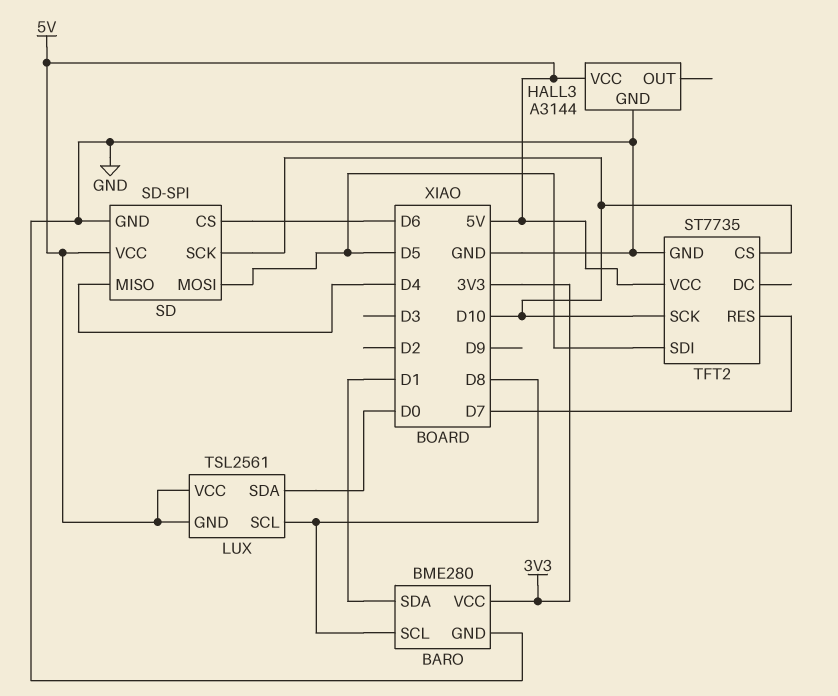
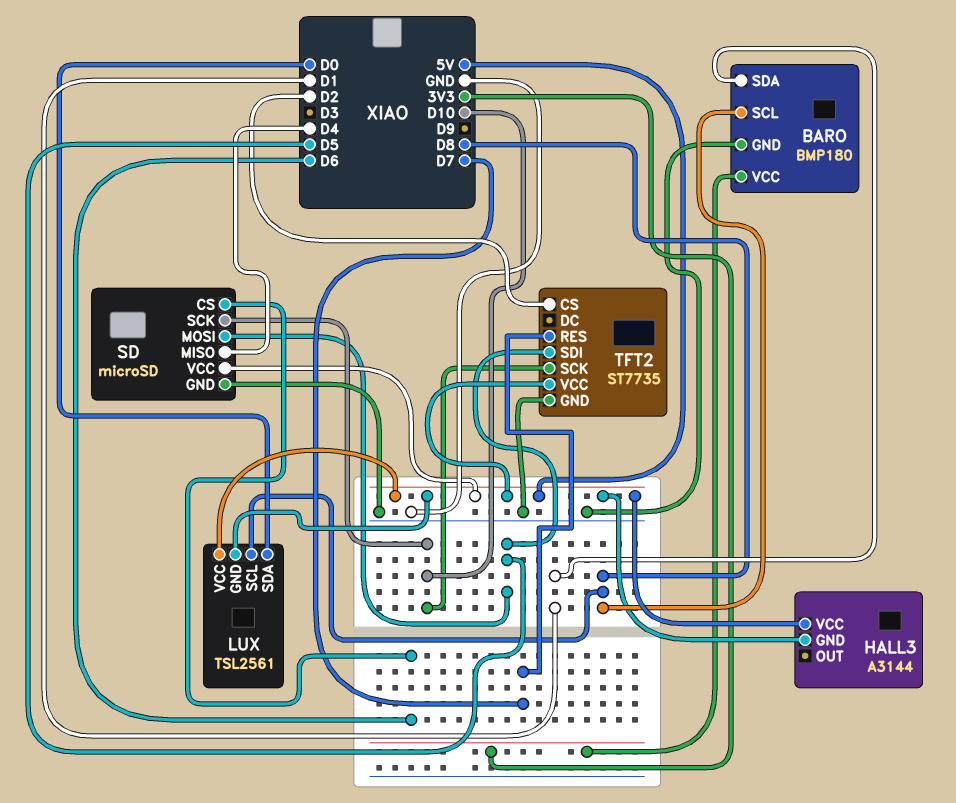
BARO: BME280 -> BMP180
HALL3 pin GND: GND -> 5V
SD: SD-SPI -> microSD
TFT2 pin CS: D10 -> D2

